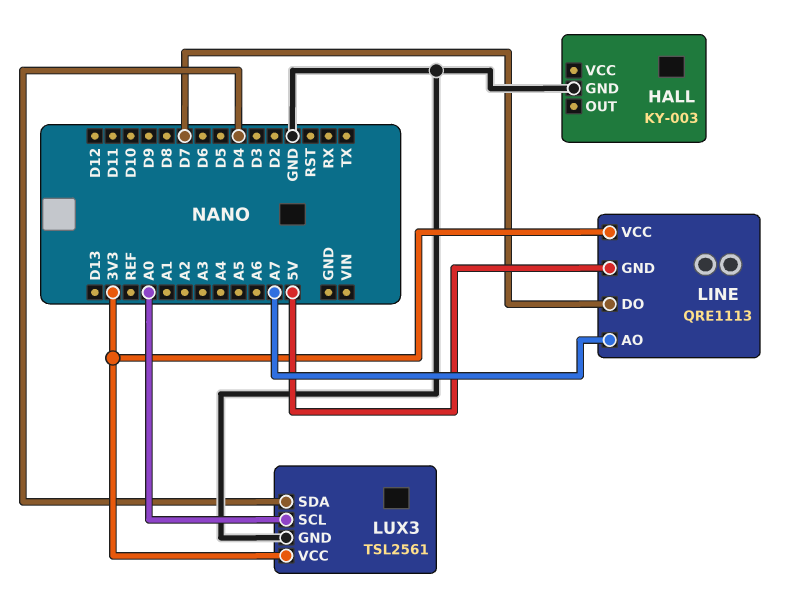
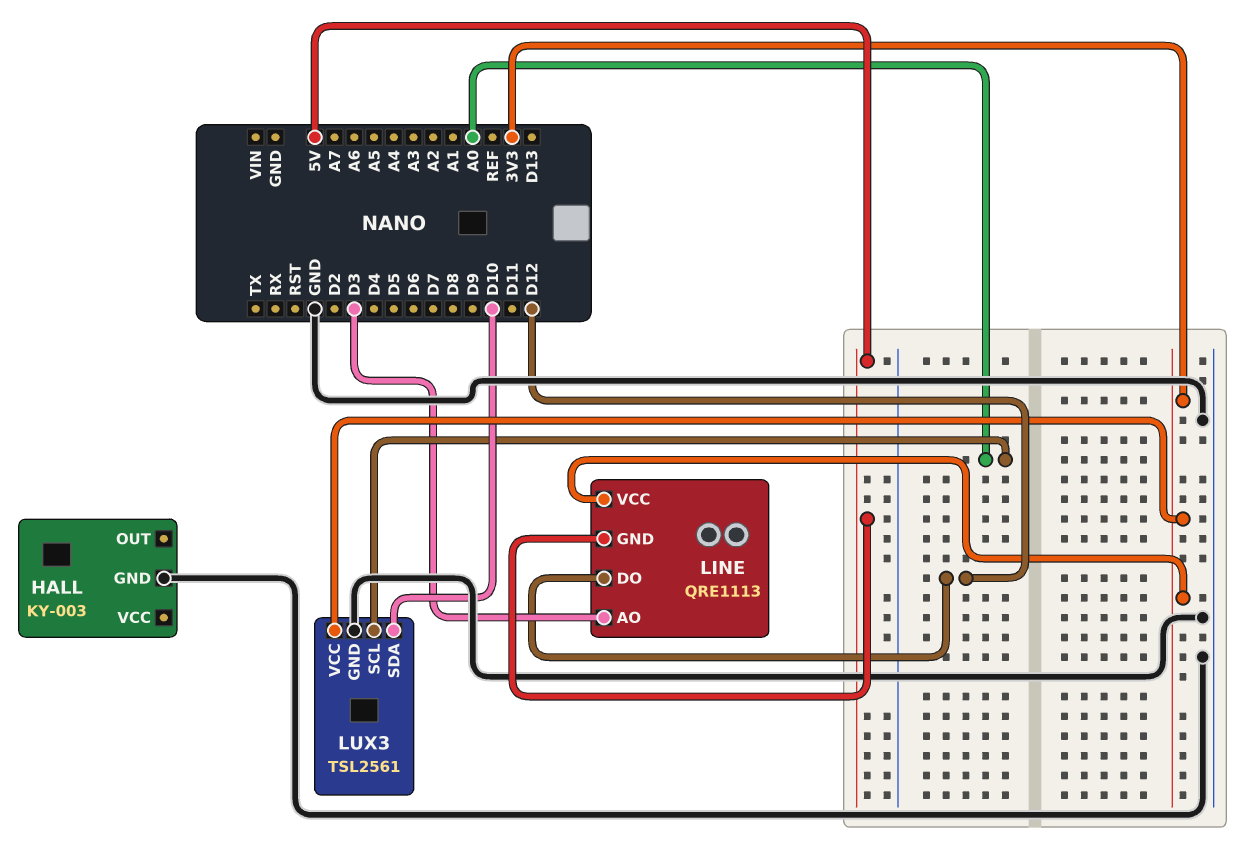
LINE pin AO: A7 -> D3
LINE pin DO: D7 -> D12
LUX3 pin SDA: D4 -> D10

